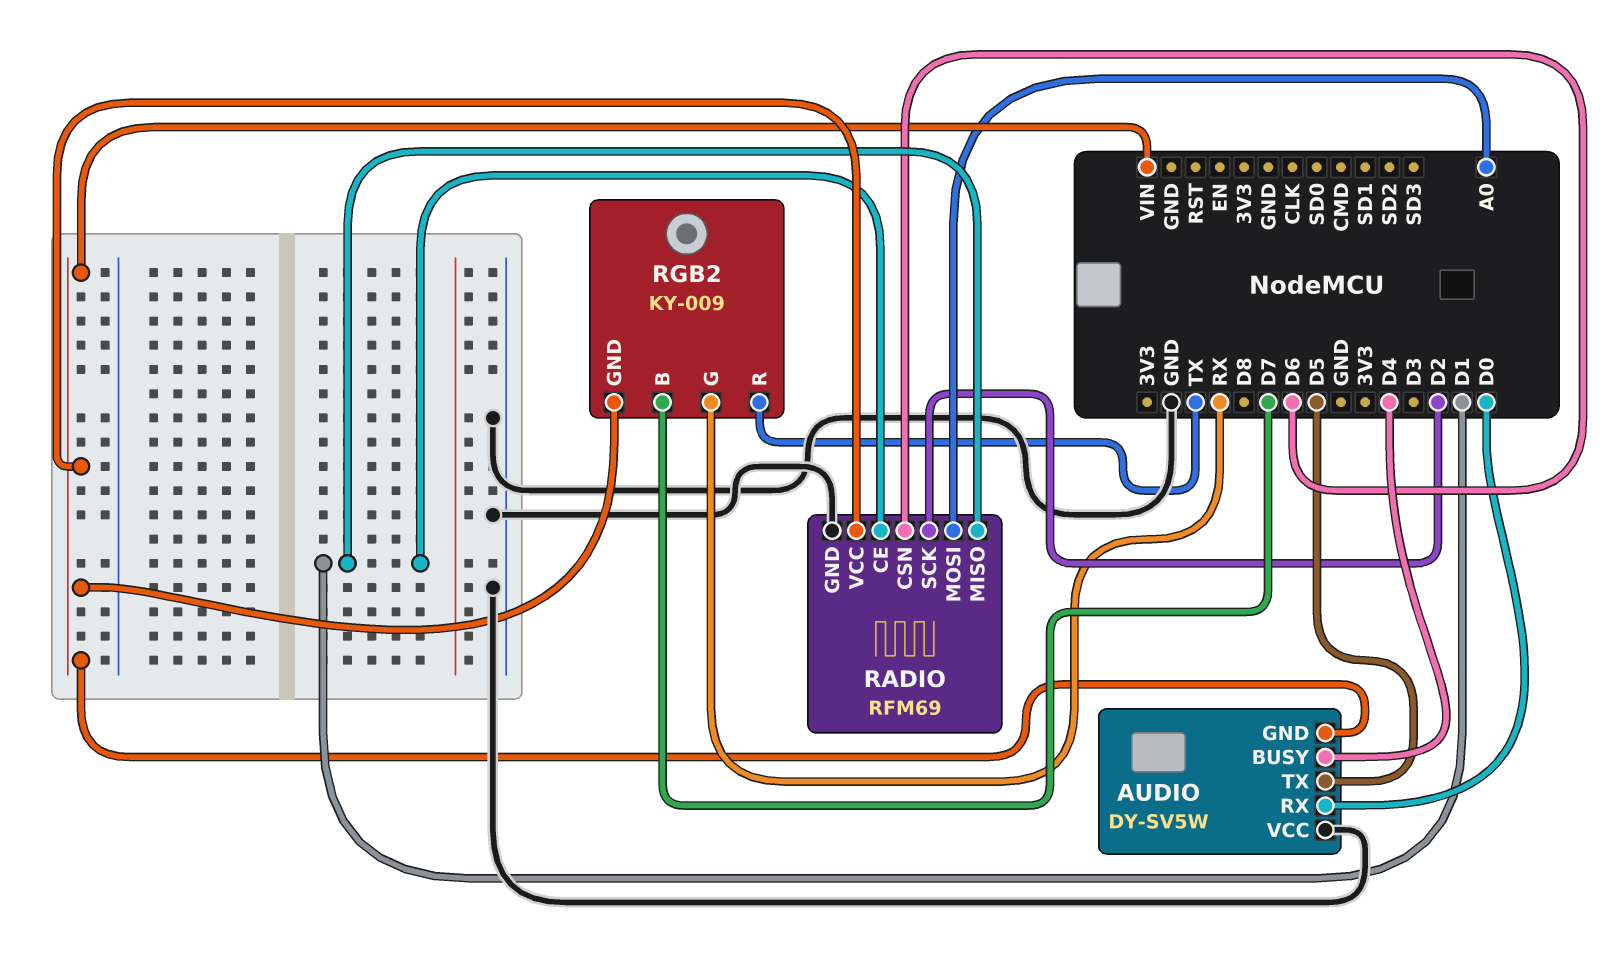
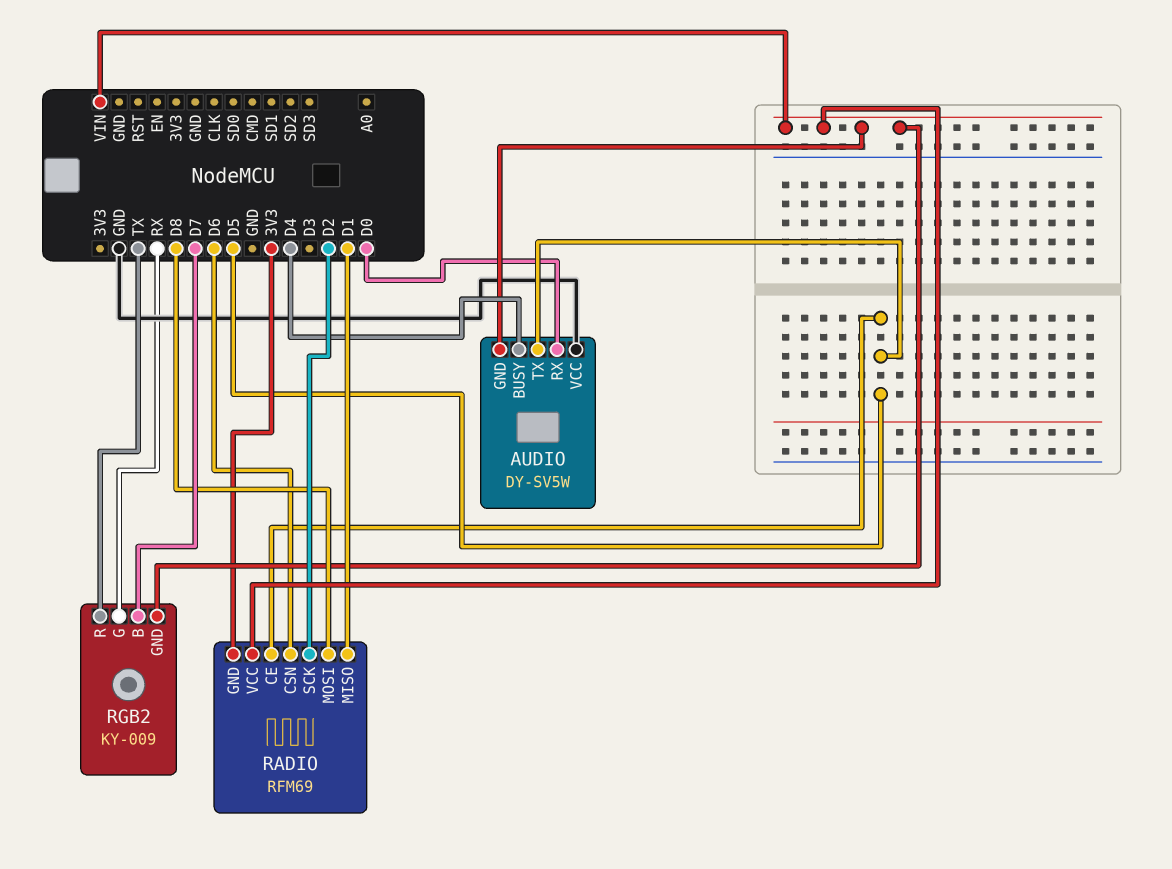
RADIO pin CE: D1 -> D5
RADIO pin GND: GND -> 3V3
RADIO pin MOSI: A0 -> D8

